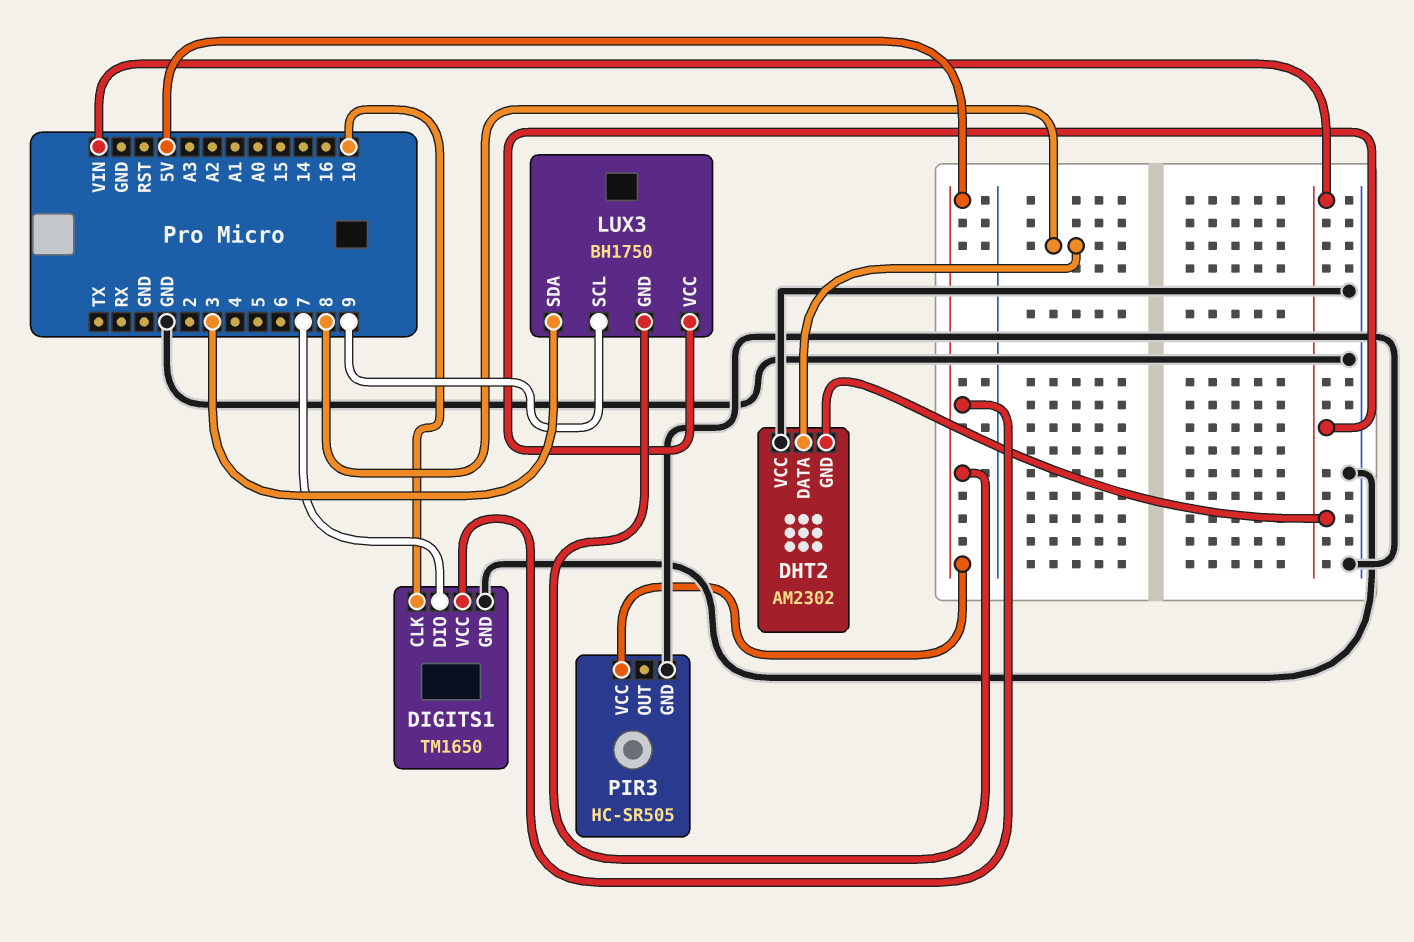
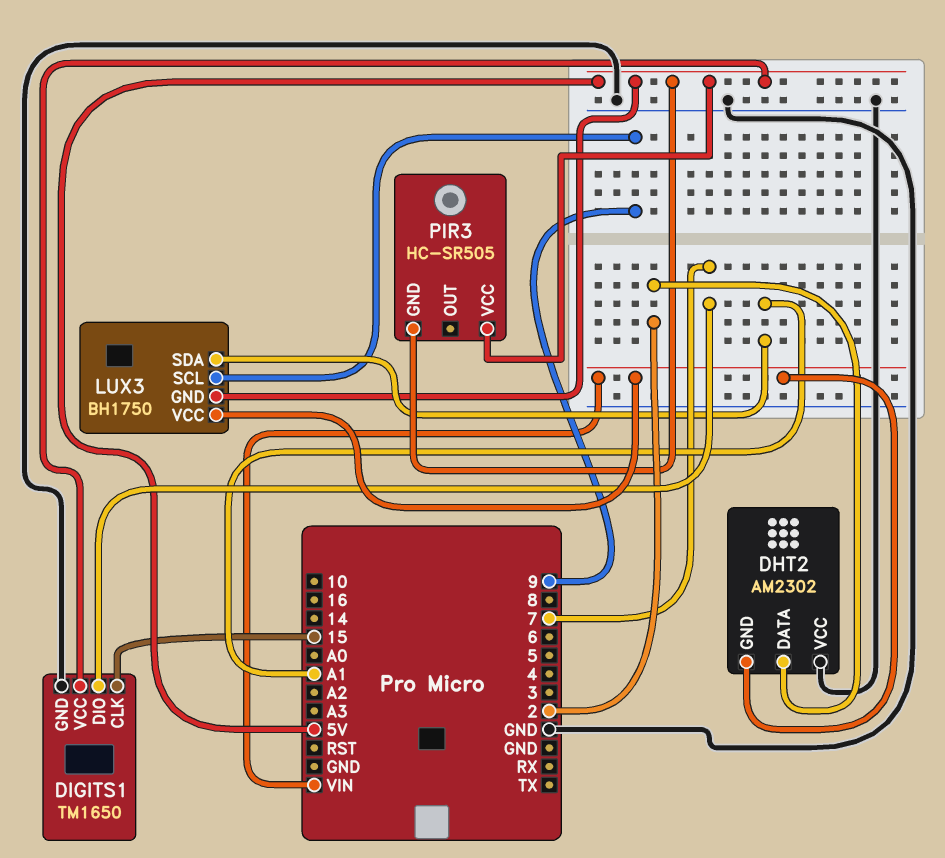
DHT2 pin DATA: 8 -> 2
DIGITS1 pin CLK: 10 -> 15
LUX3 pin SDA: 3 -> A1
PIR3 pin GND: GND -> 5V

